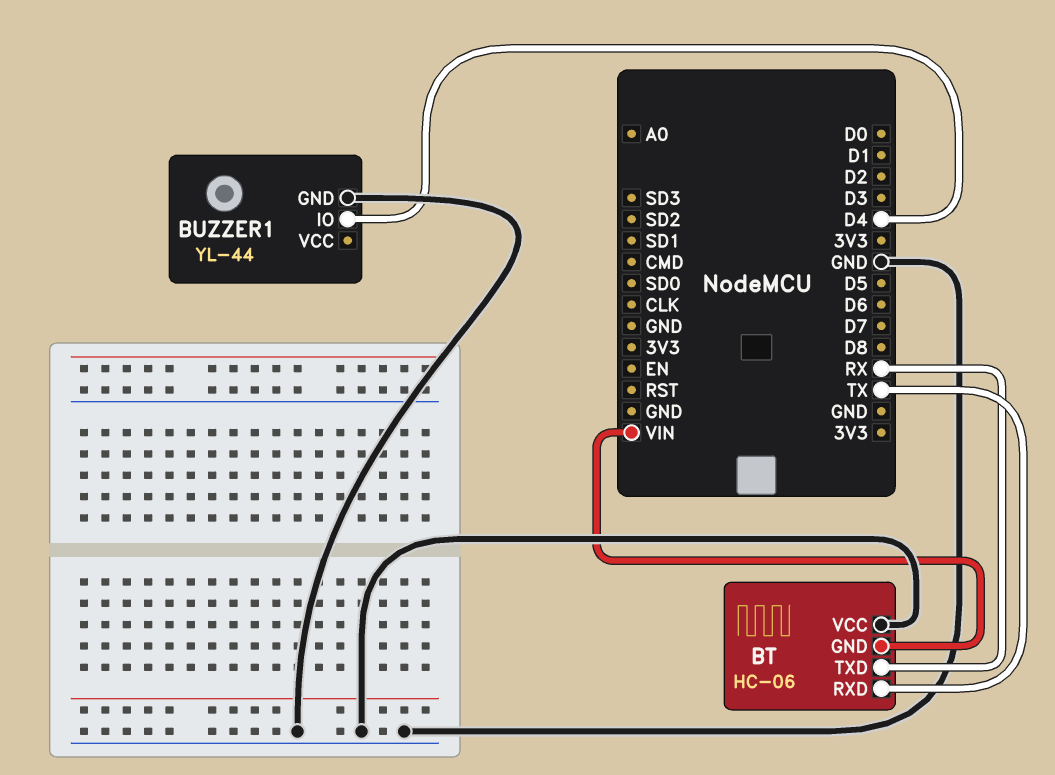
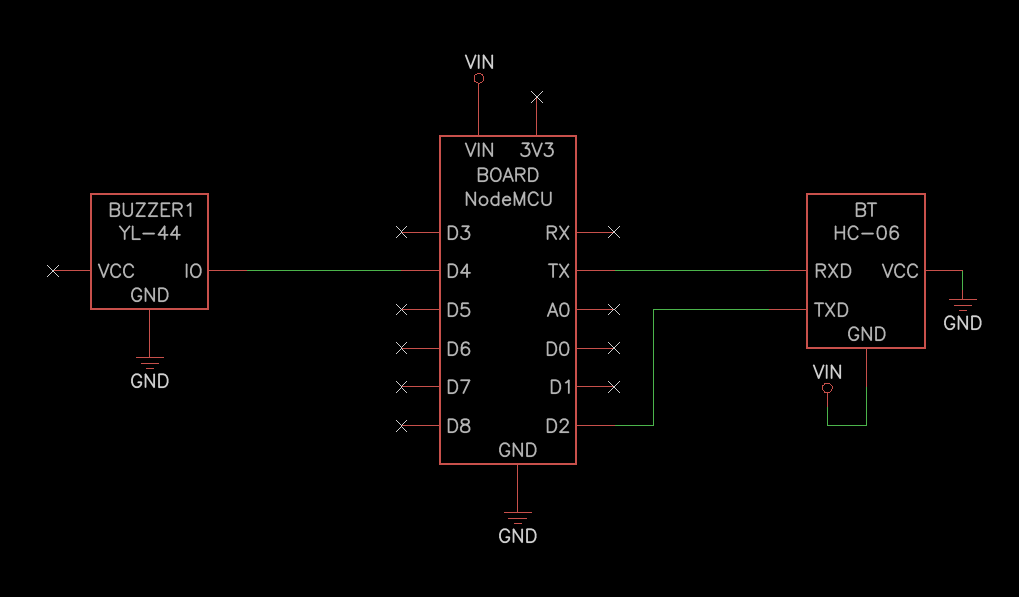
BT pin TXD: RX -> D2

